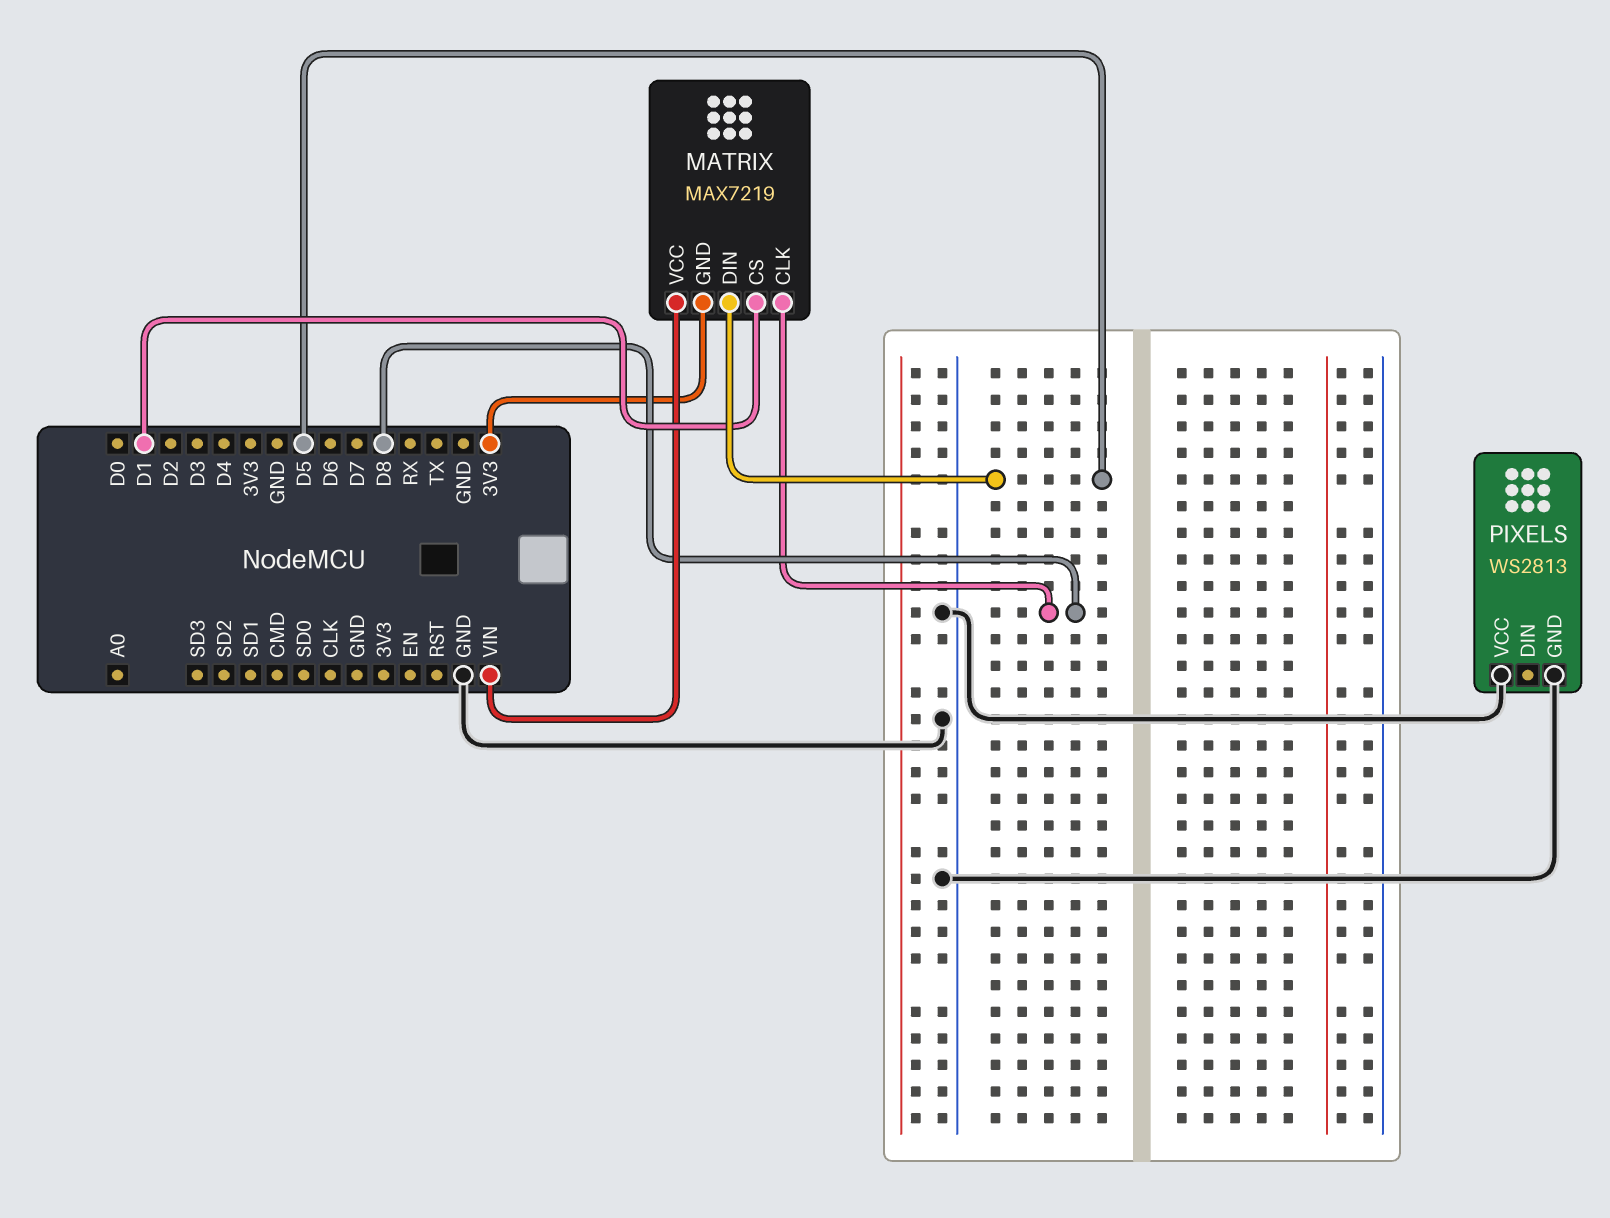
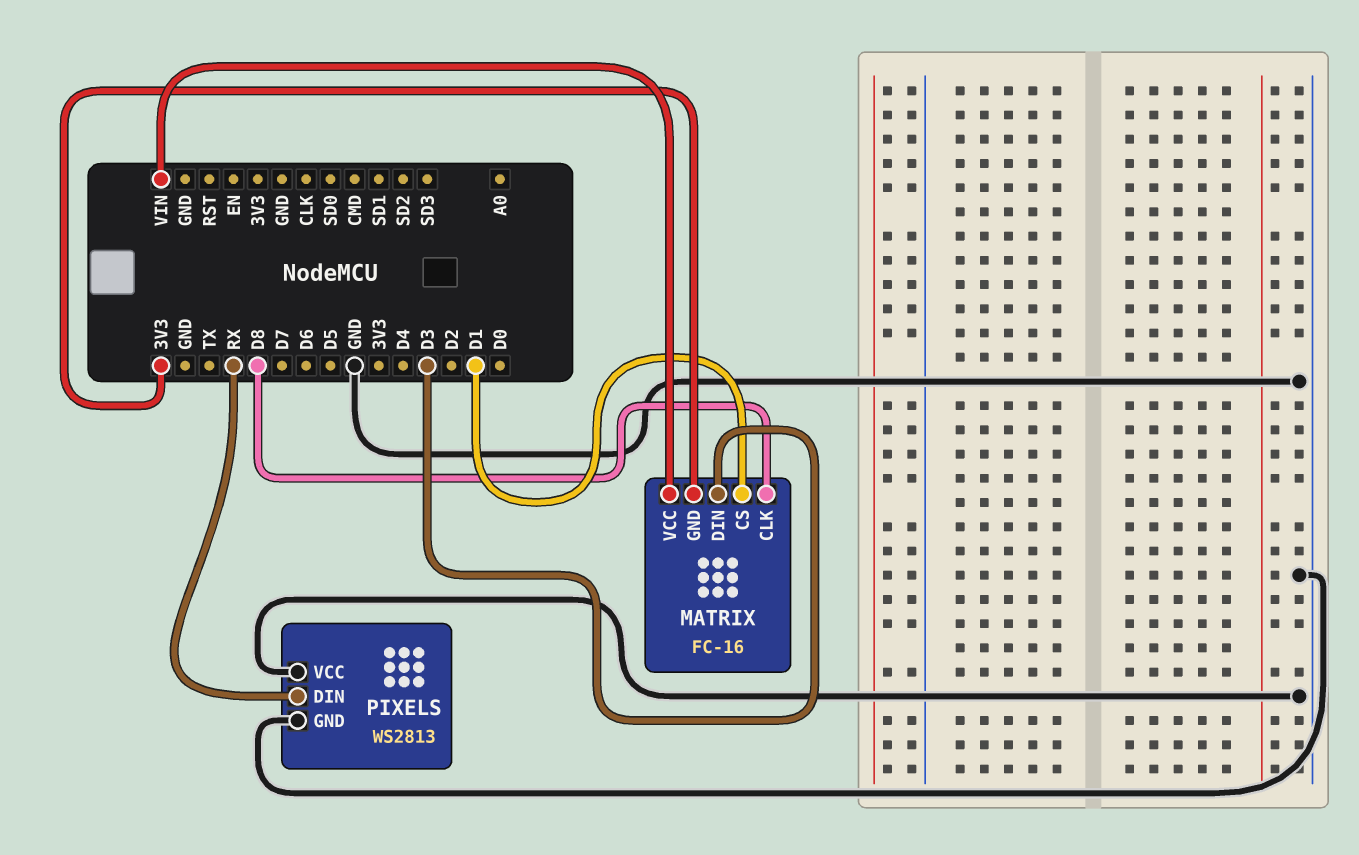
MATRIX: MAX7219 -> FC-16
MATRIX pin DIN: D5 -> D3
PIXELS pin DIN: none -> RX

